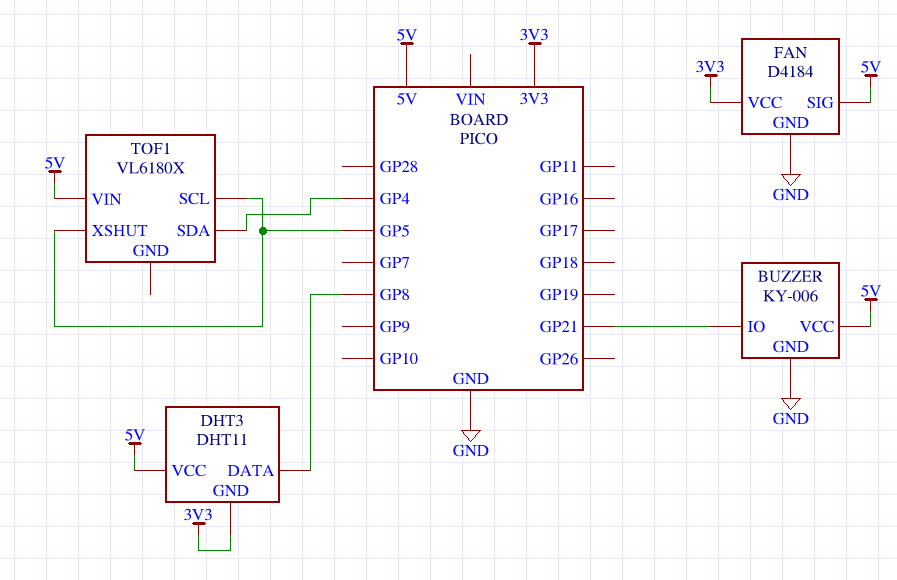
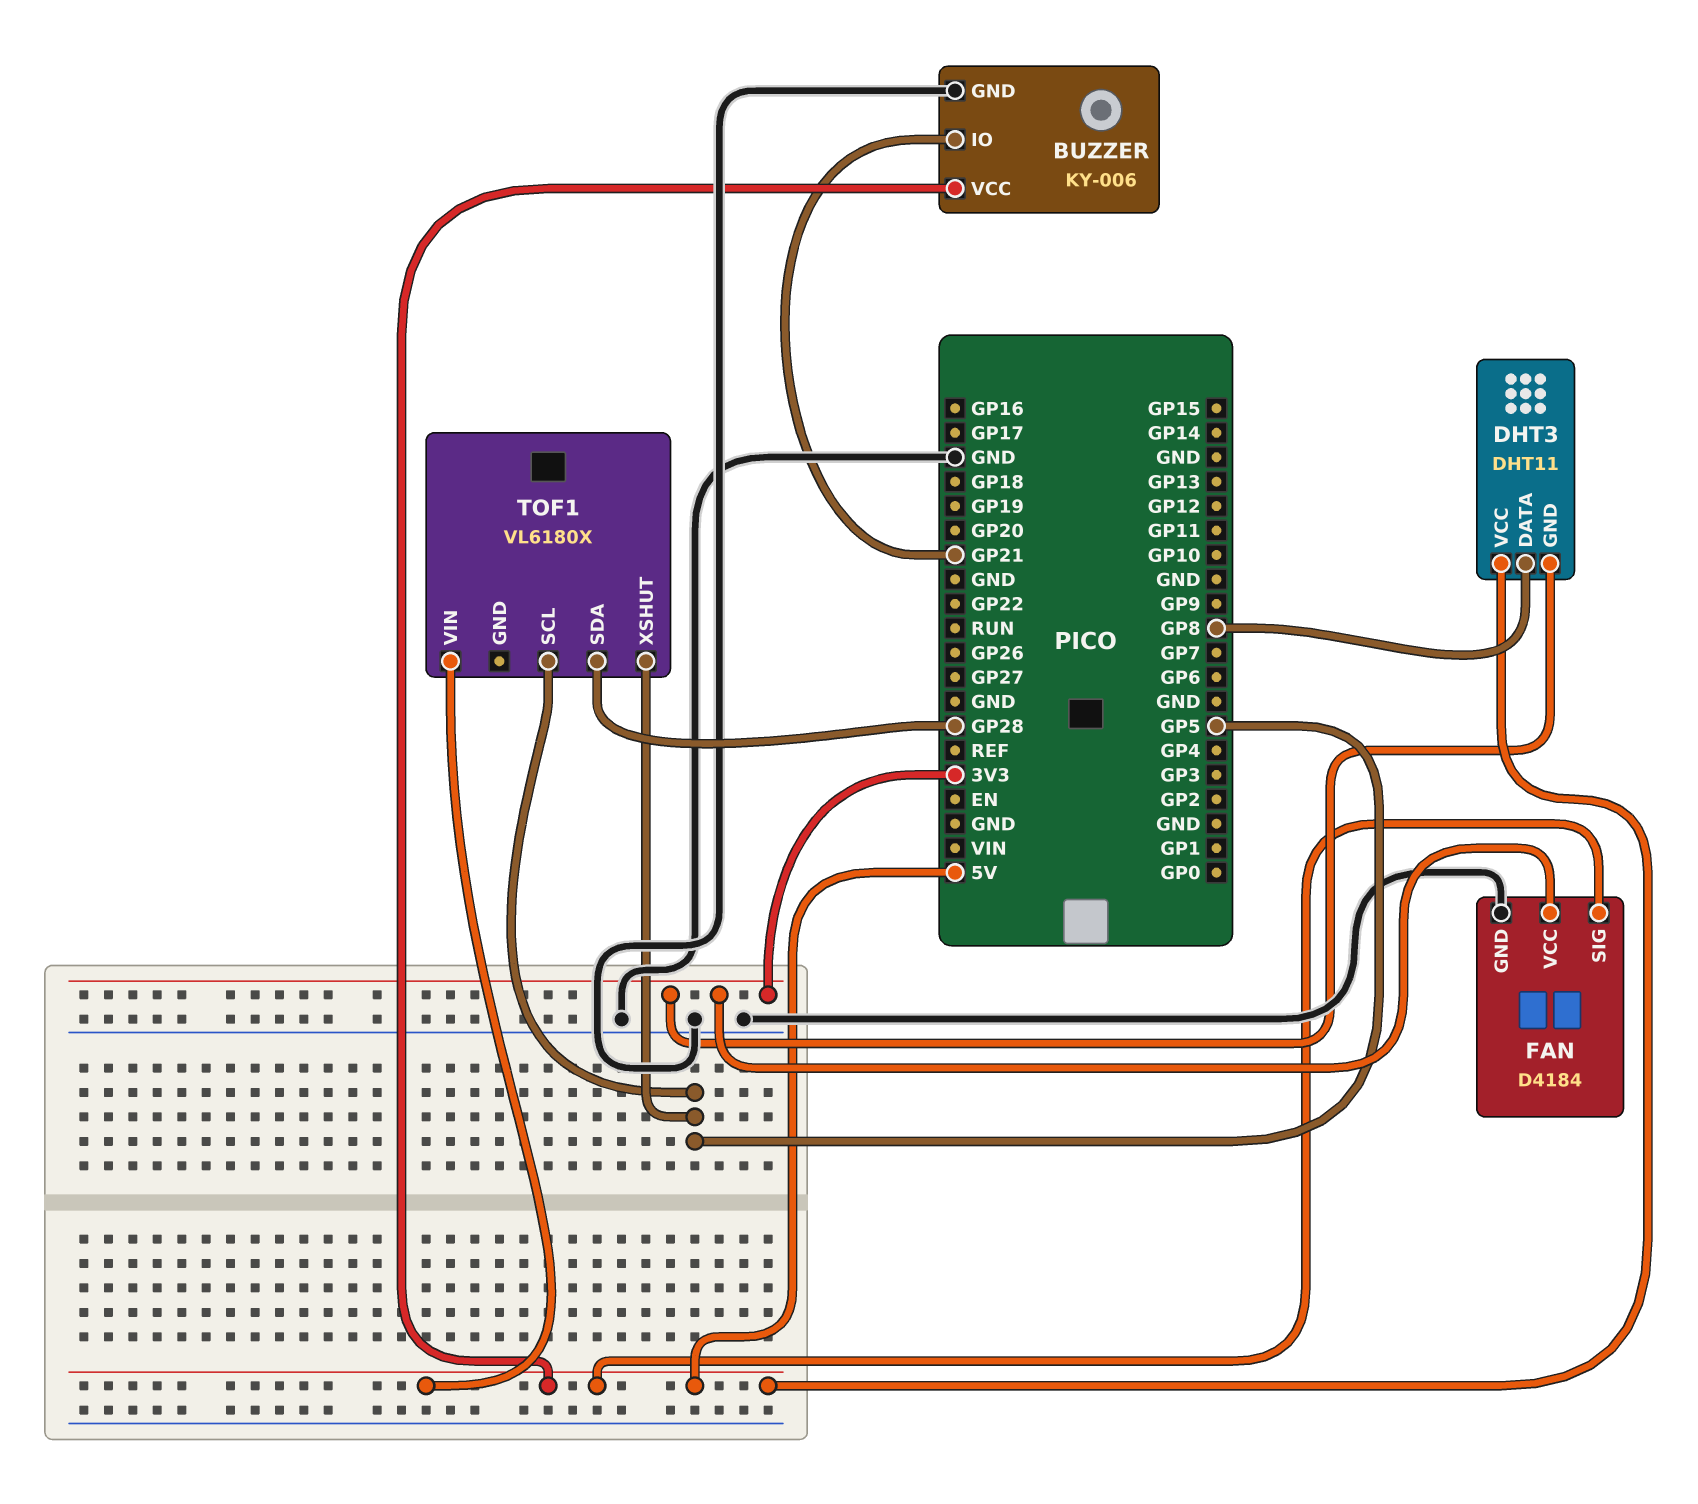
TOF1 pin SDA: GP4 -> GP28

